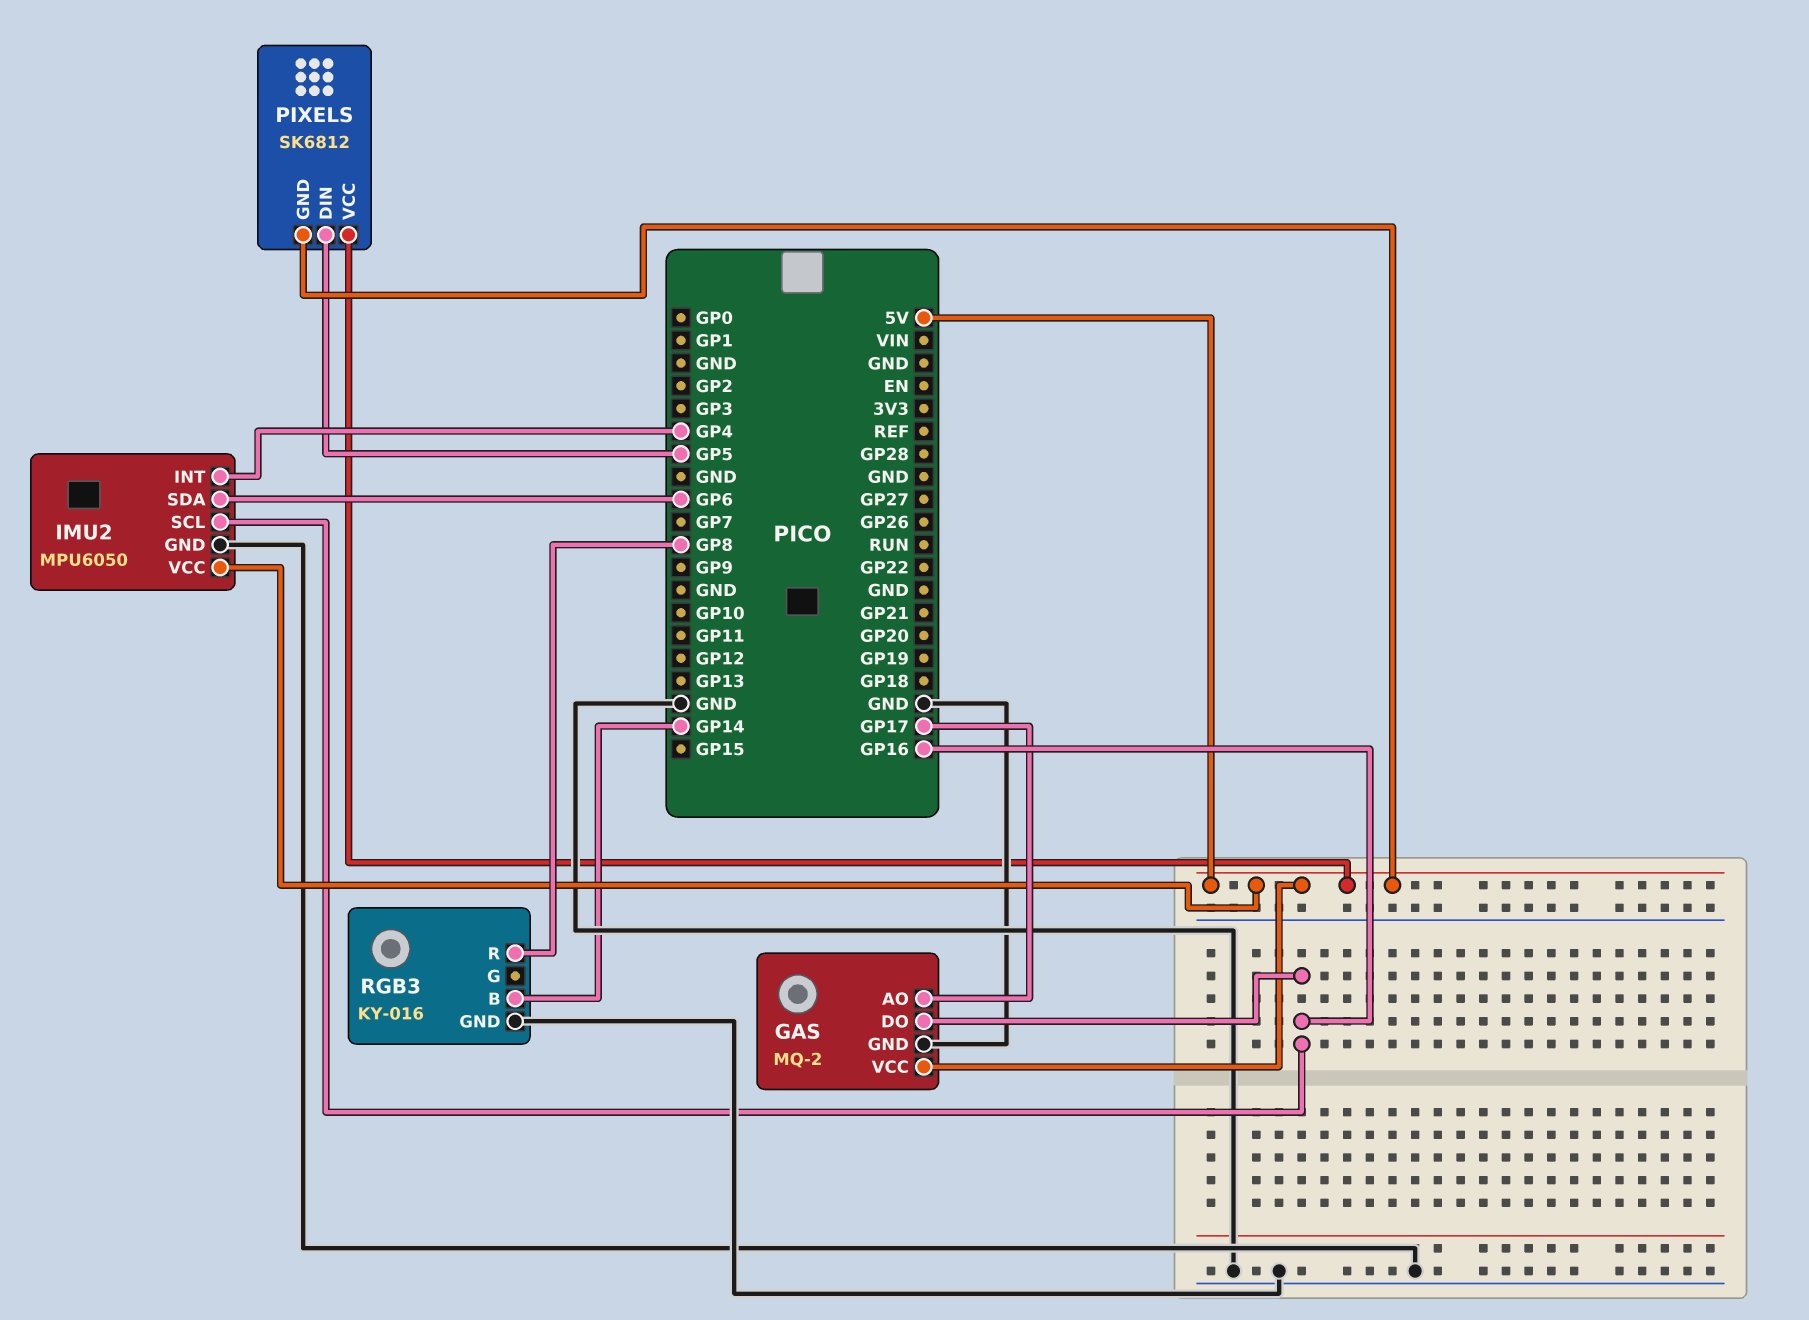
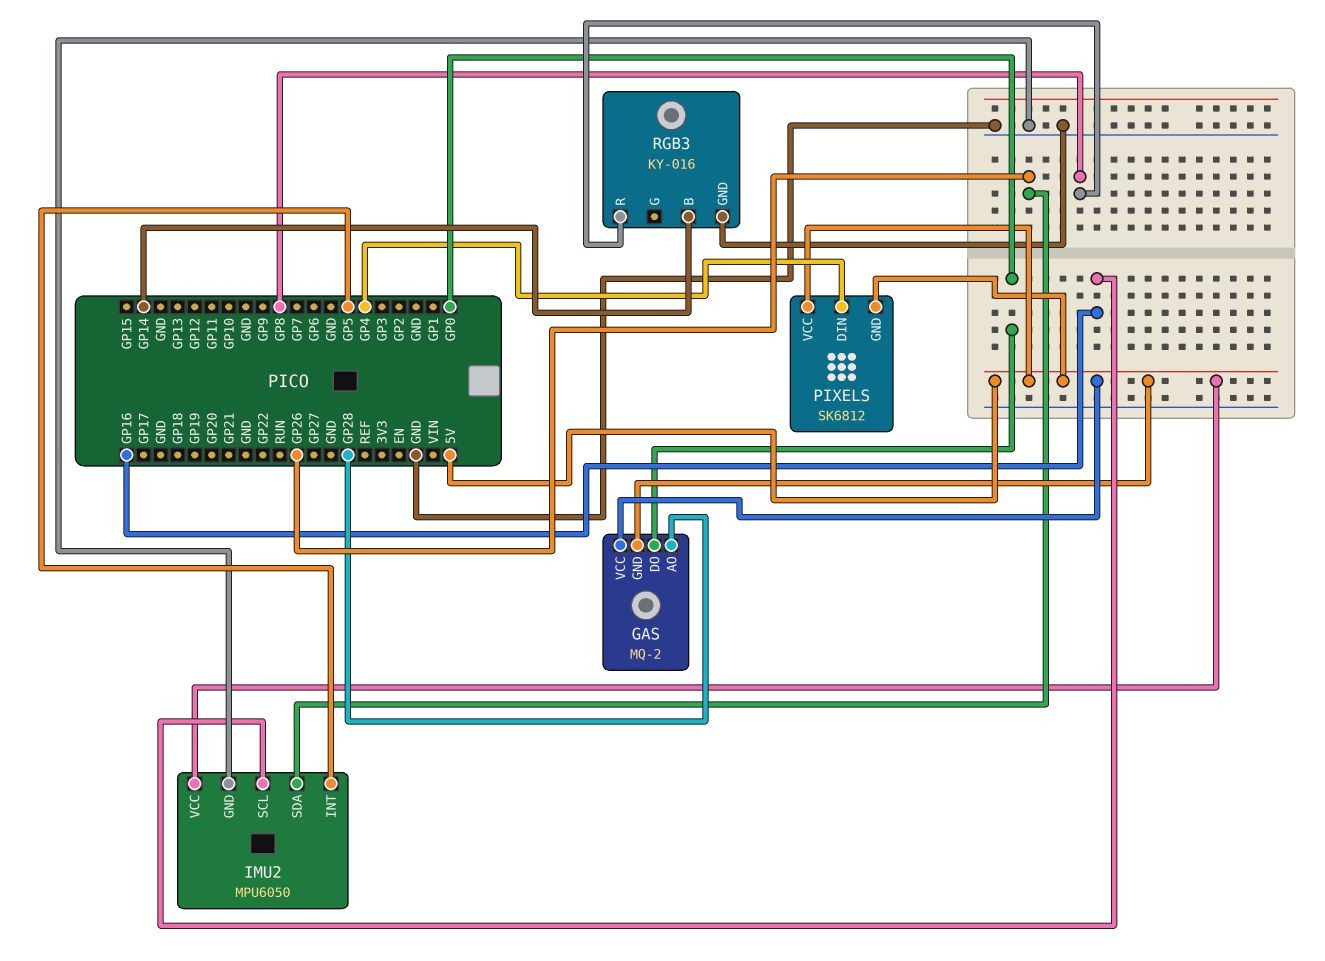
GAS pin AO: GP17 -> GP28
GAS pin DO: GP16 -> GP0
GAS pin GND: GND -> 5V
IMU2 pin INT: GP4 -> GP5
IMU2 pin SDA: GP6 -> GP26
PIXELS pin DIN: GP5 -> GP4

